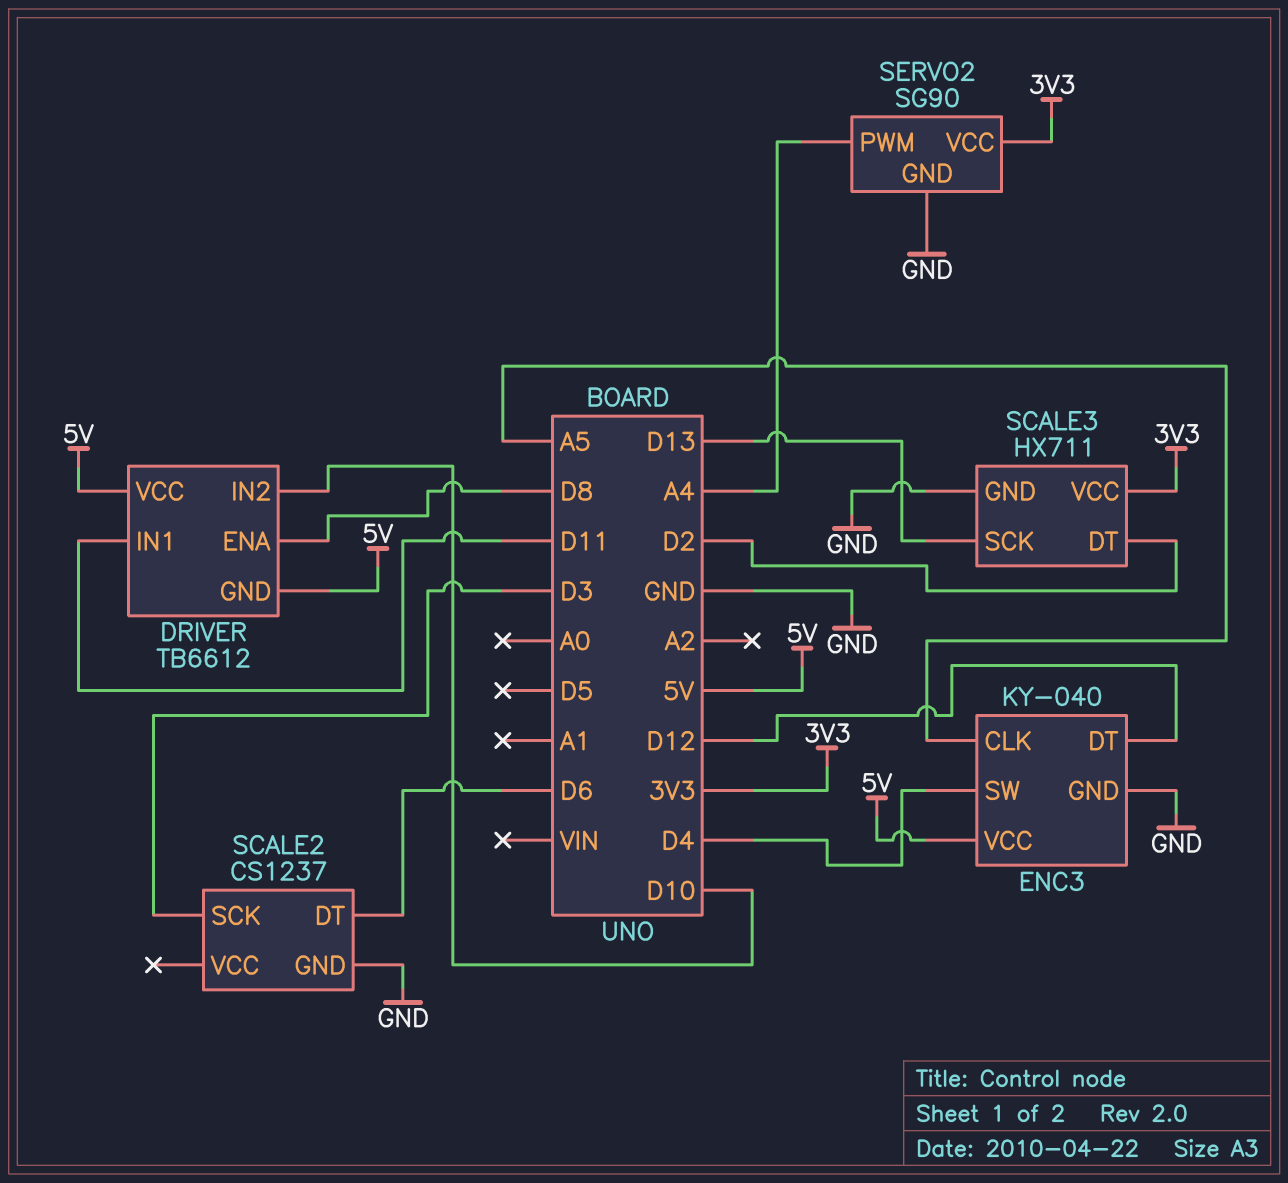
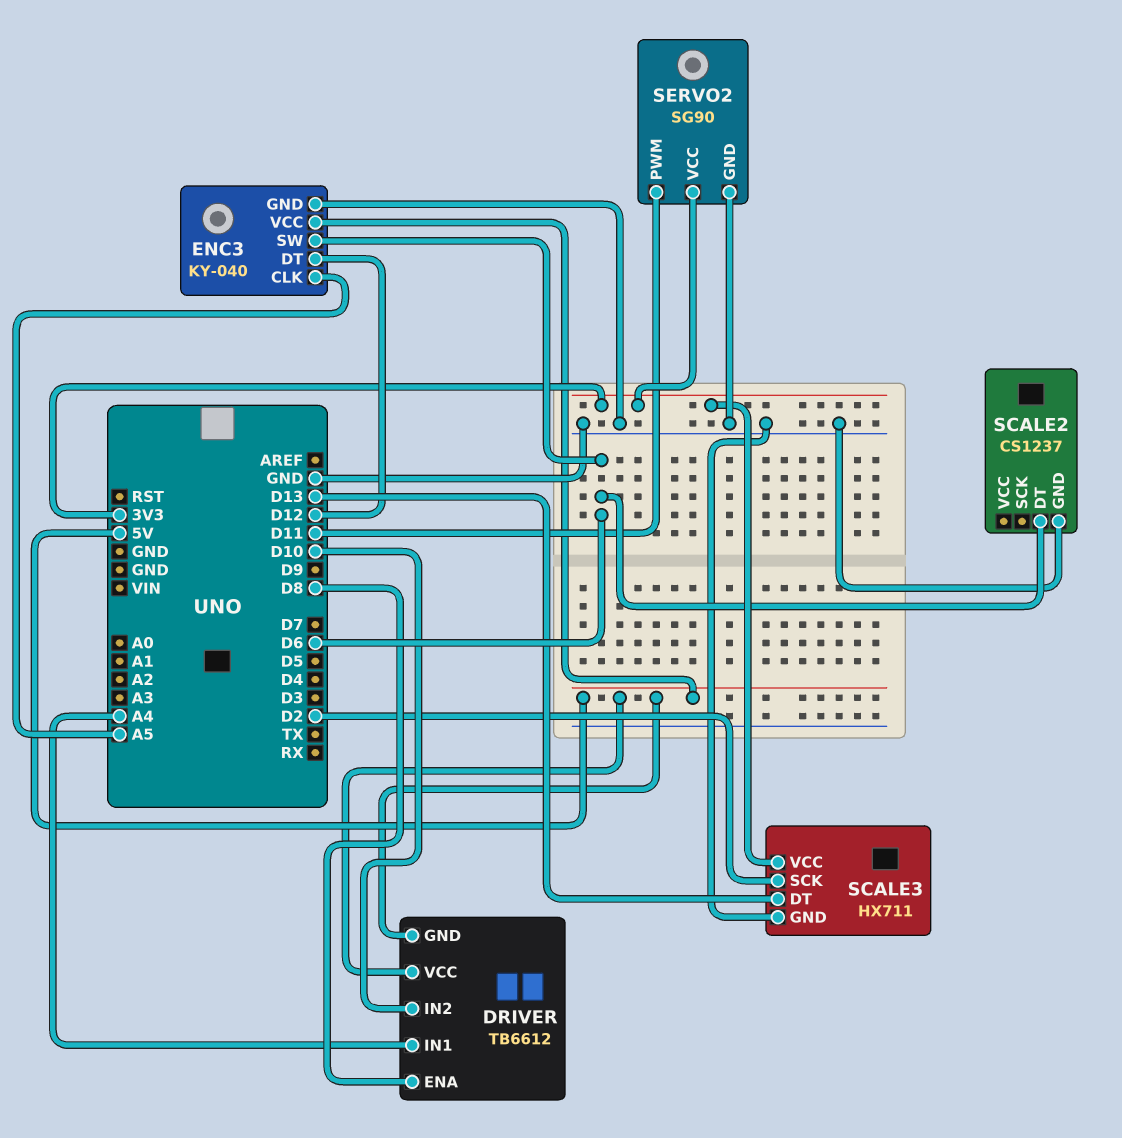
DRIVER pin IN1: D11 -> A4
ENC3 pin SW: D4 -> D6
SCALE2 pin SCK: D3 -> none
SCALE3 pin DT: D2 -> D13
SCALE3 pin SCK: D13 -> D2
SERVO2 pin PWM: A4 -> D11

